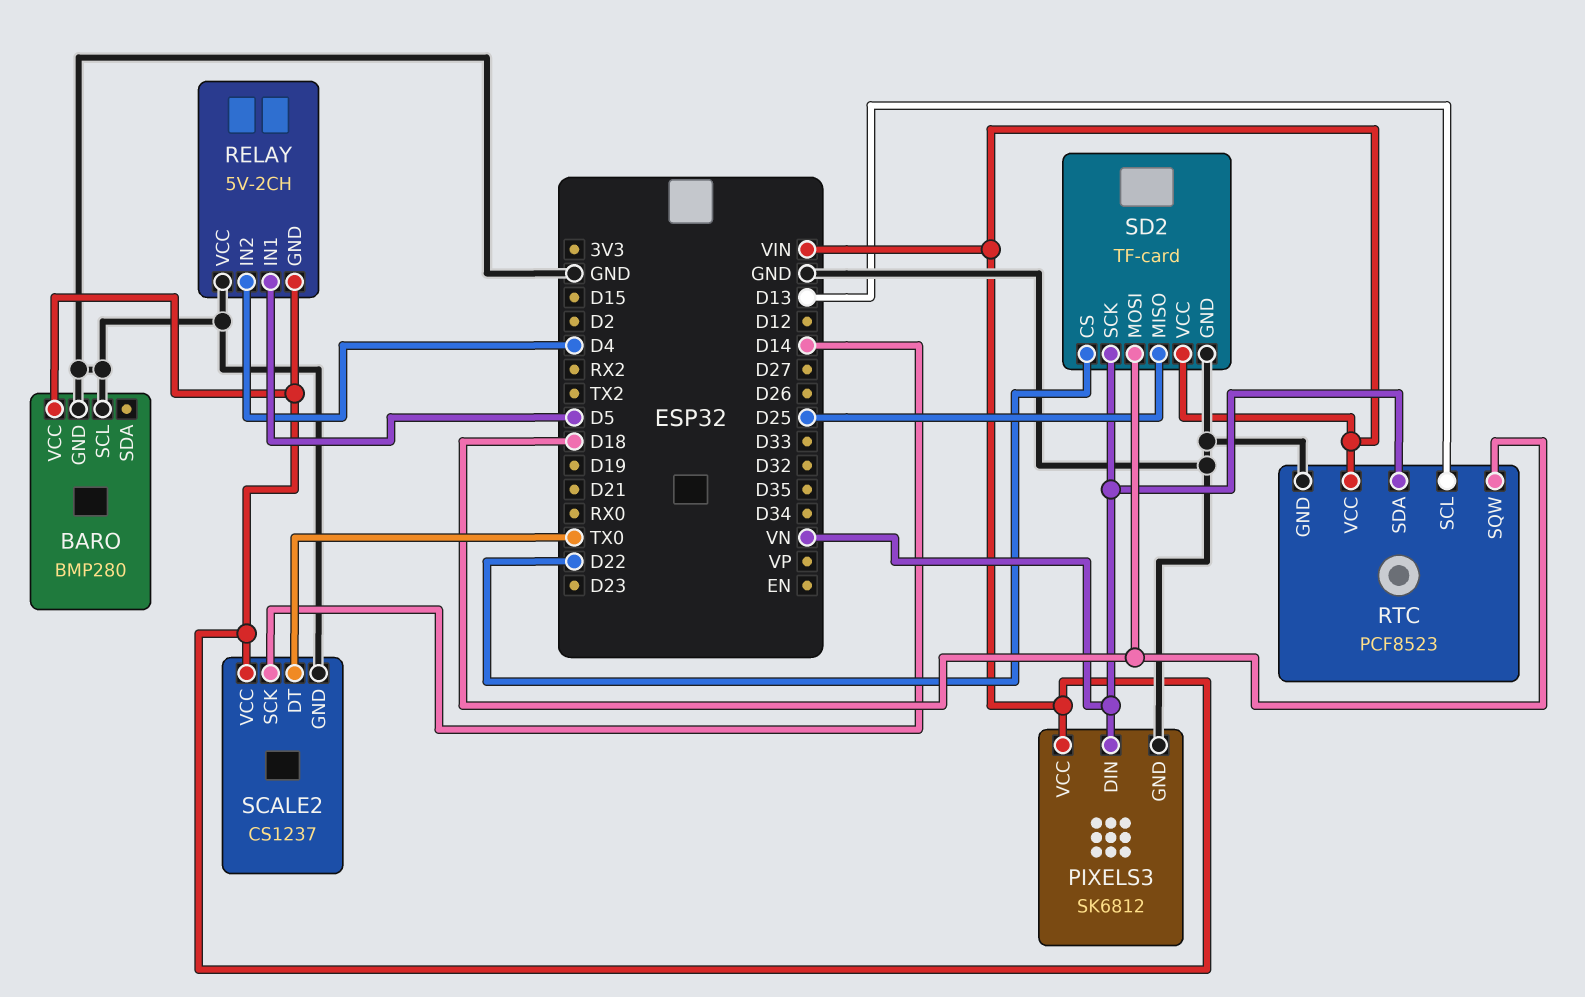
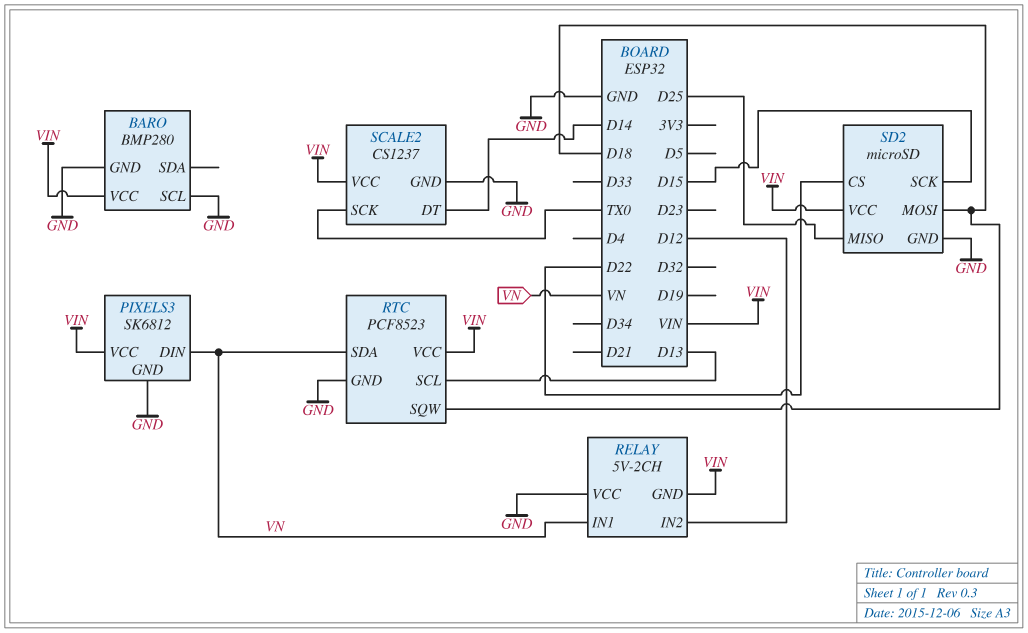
RELAY pin IN1: D5 -> VN
RELAY pin IN2: D4 -> D12
SCALE2 pin DT: TX0 -> D14
SCALE2 pin SCK: D14 -> TX0
SD2: TF-card -> microSD
SD2 pin SCK: VN -> D15

